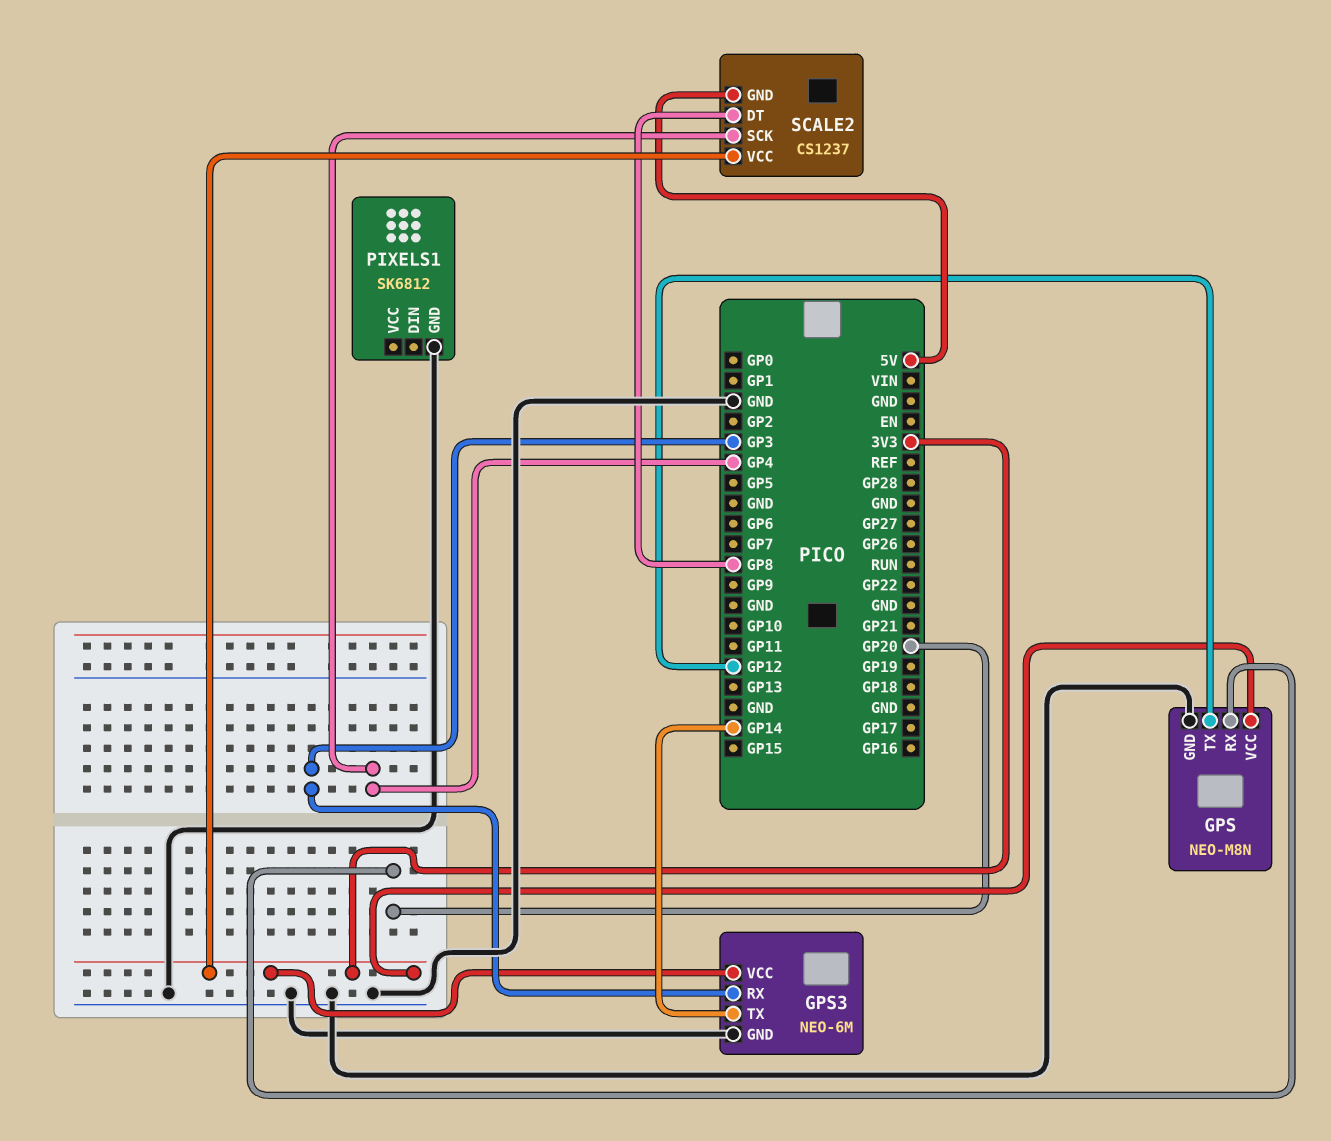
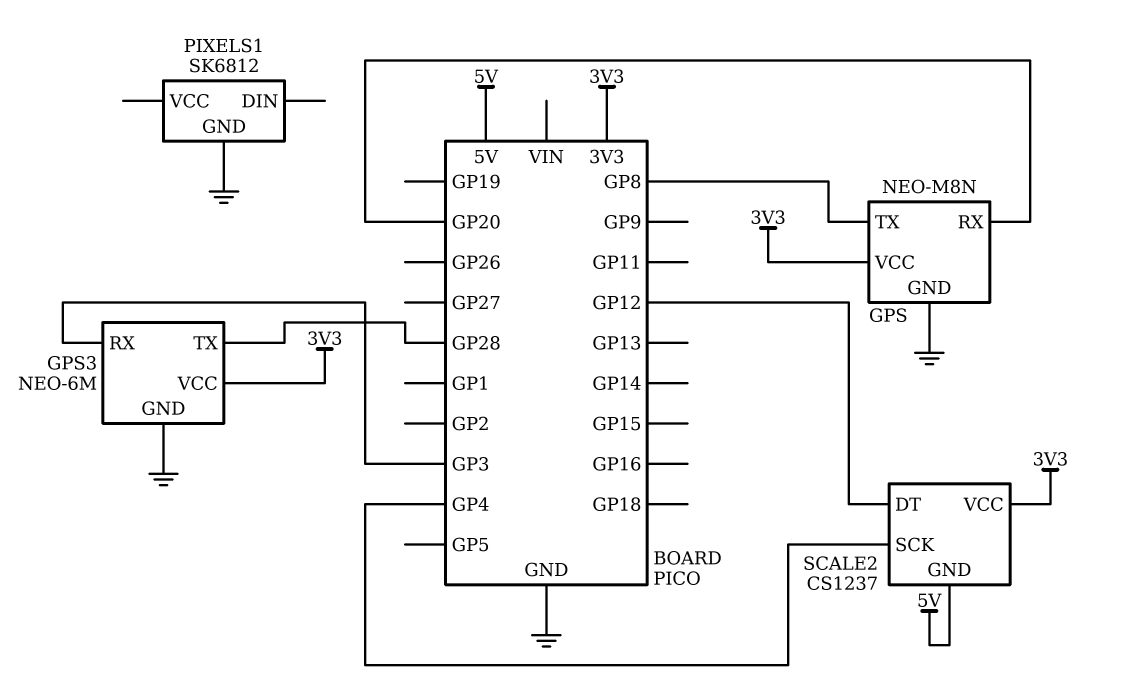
GPS pin TX: GP12 -> GP8
GPS3 pin TX: GP14 -> GP28
SCALE2 pin DT: GP8 -> GP12

